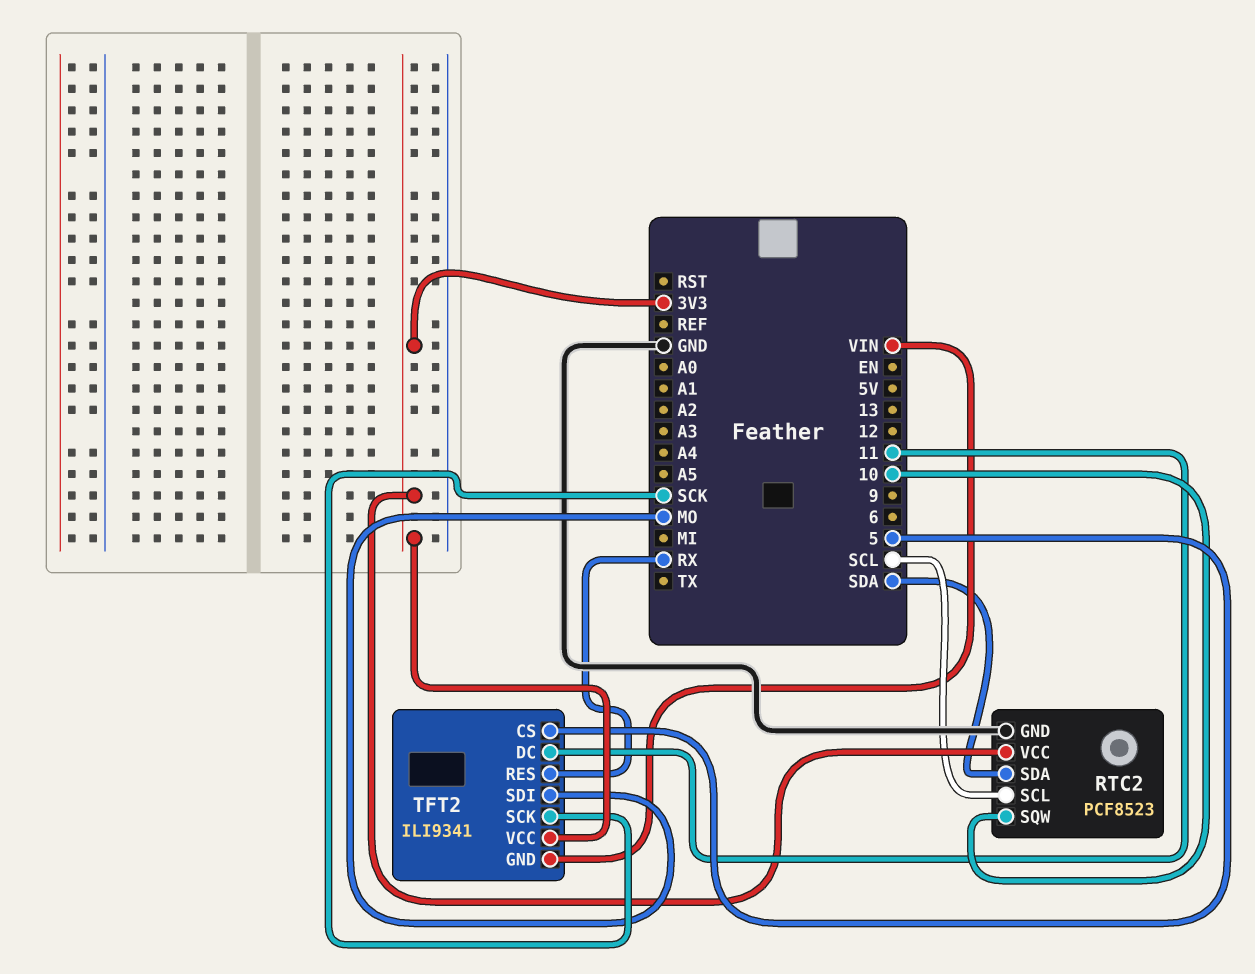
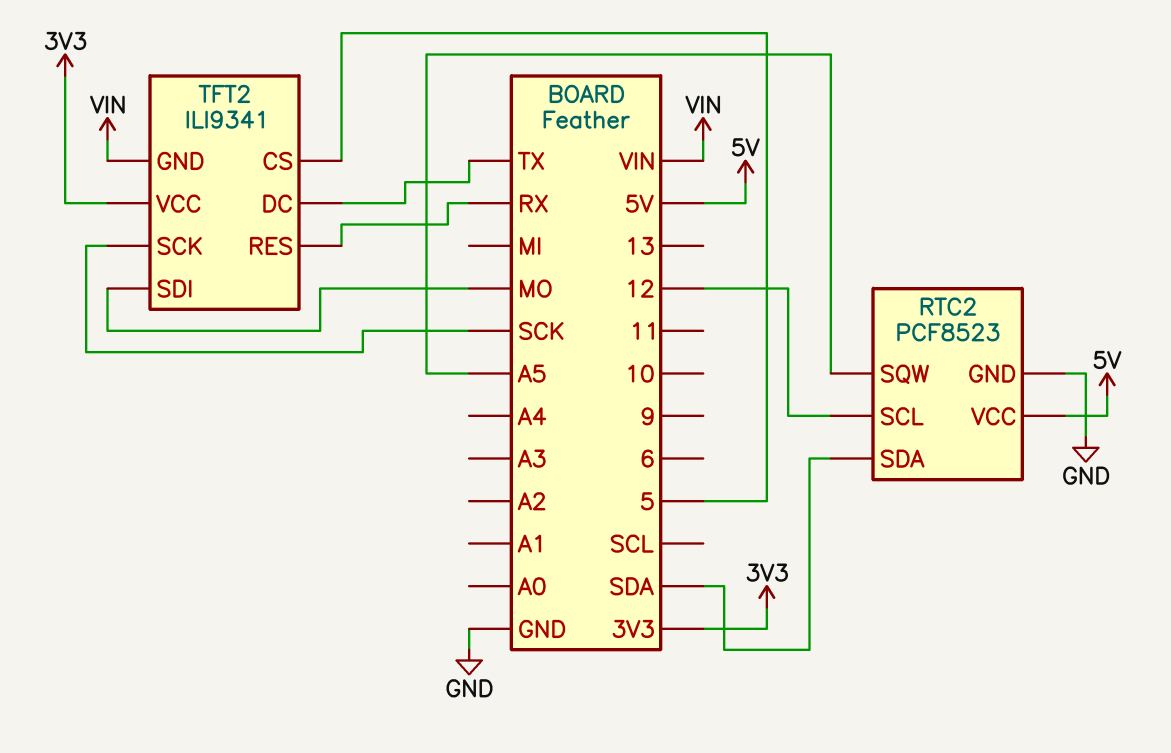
RTC2 pin SCL: SCL -> 12
RTC2 pin SQW: 10 -> A5
RTC2 pin VCC: 3V3 -> 5V
TFT2 pin DC: 11 -> TX

